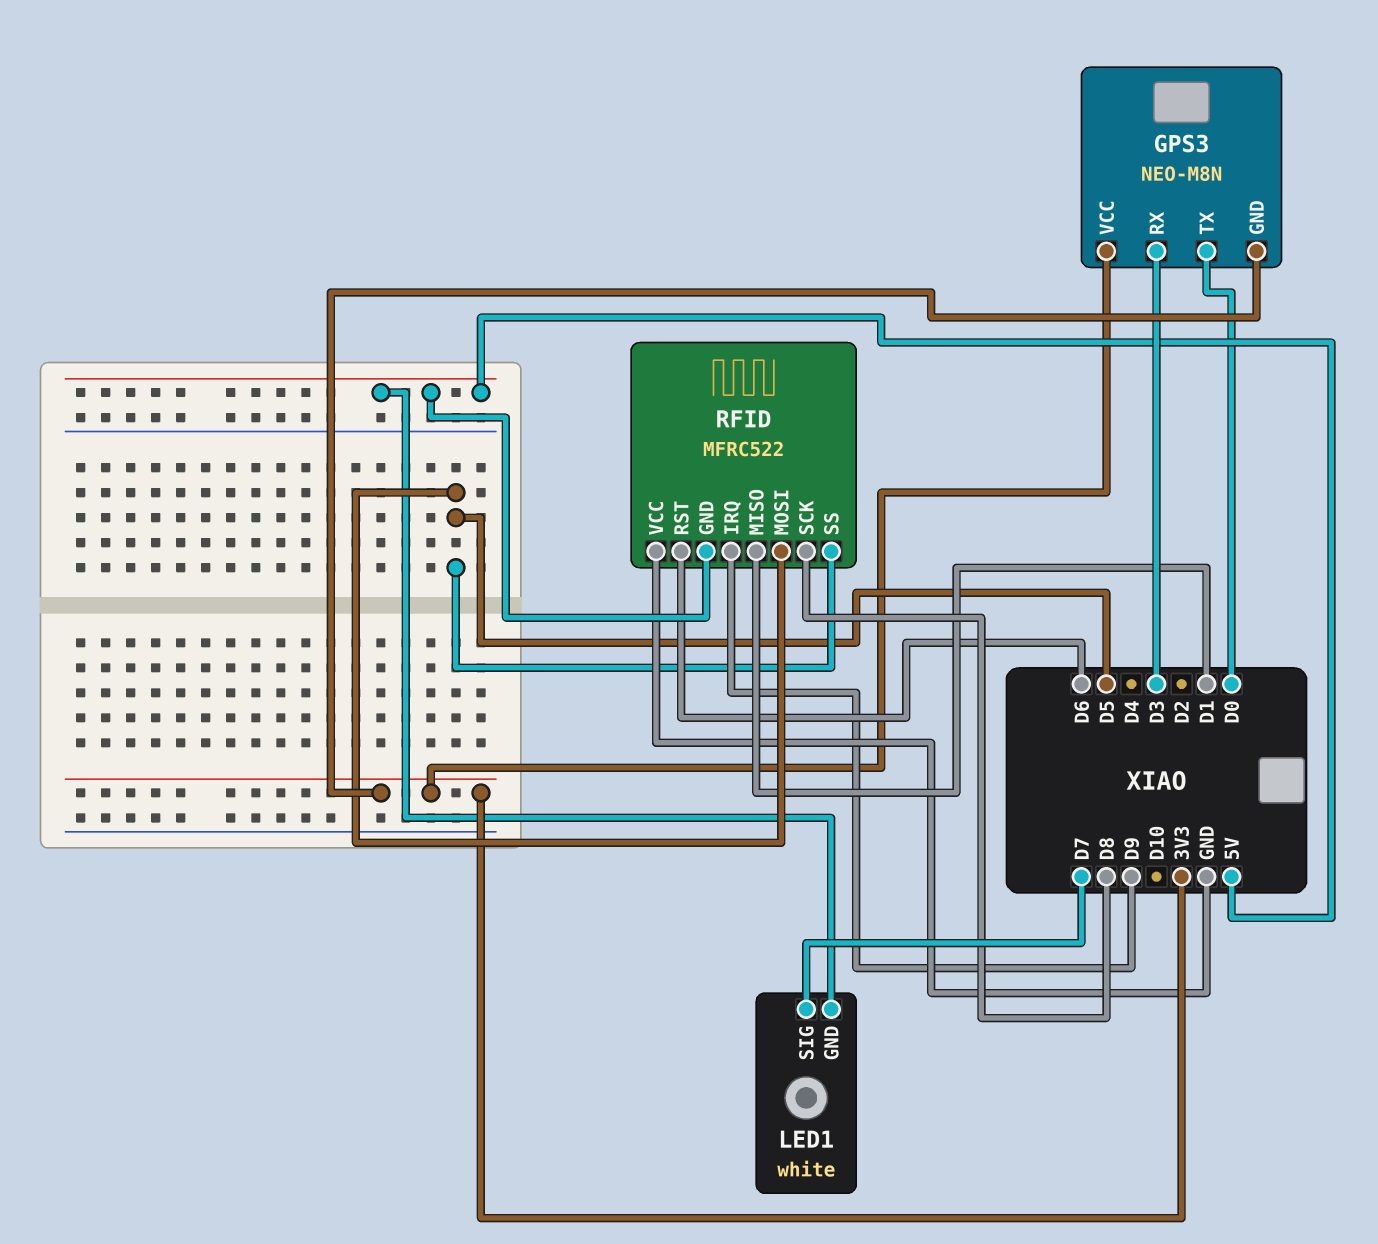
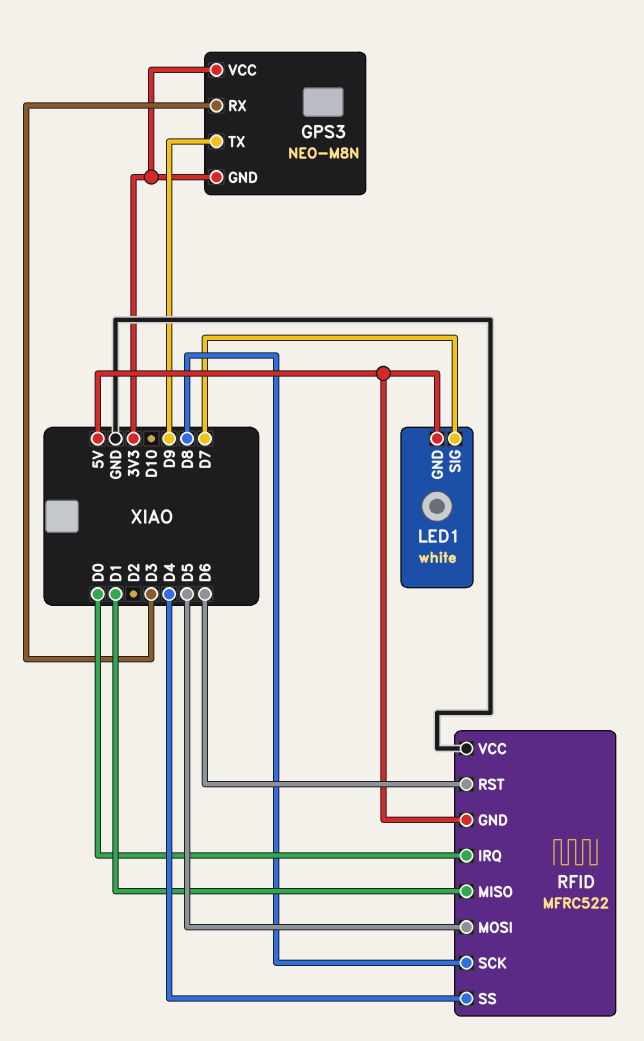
GPS3 pin TX: D0 -> D9
RFID pin IRQ: D9 -> D0
RFID pin SS: D5 -> D4

